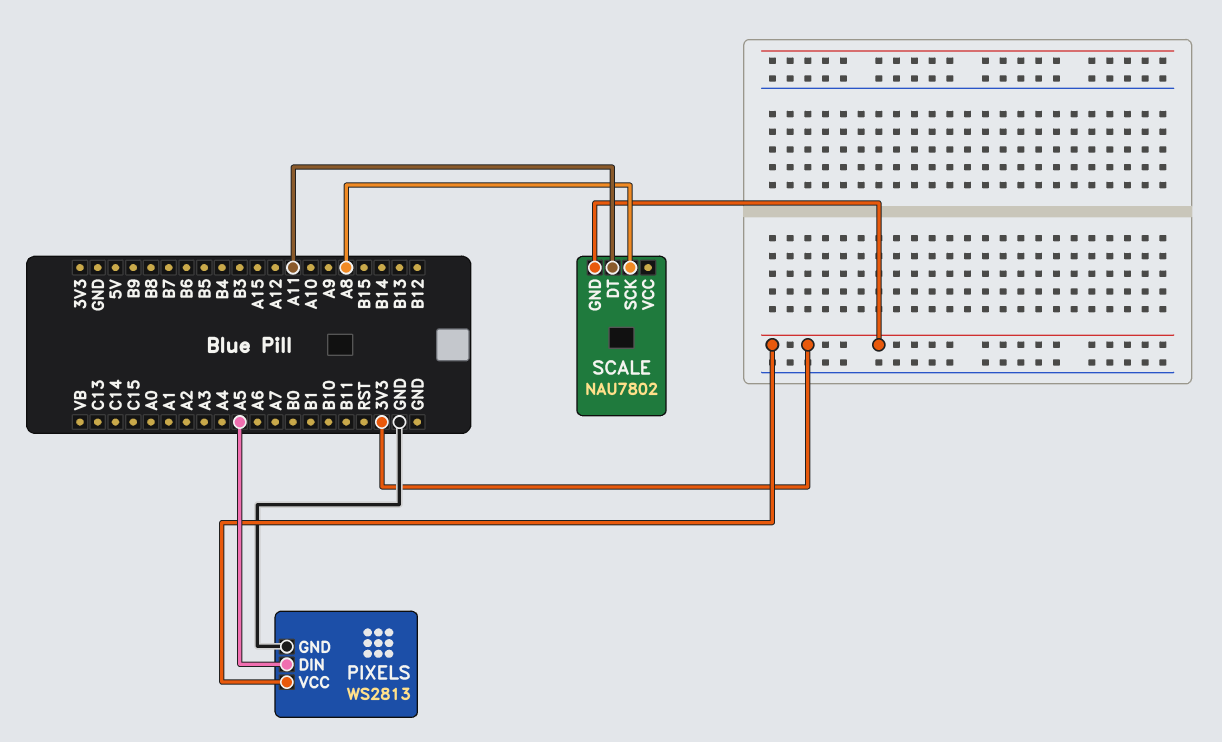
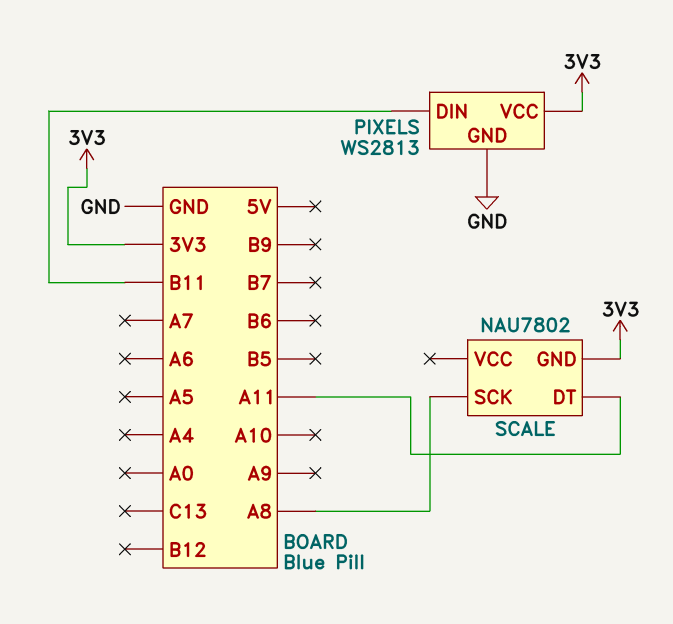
PIXELS pin DIN: A5 -> B11

